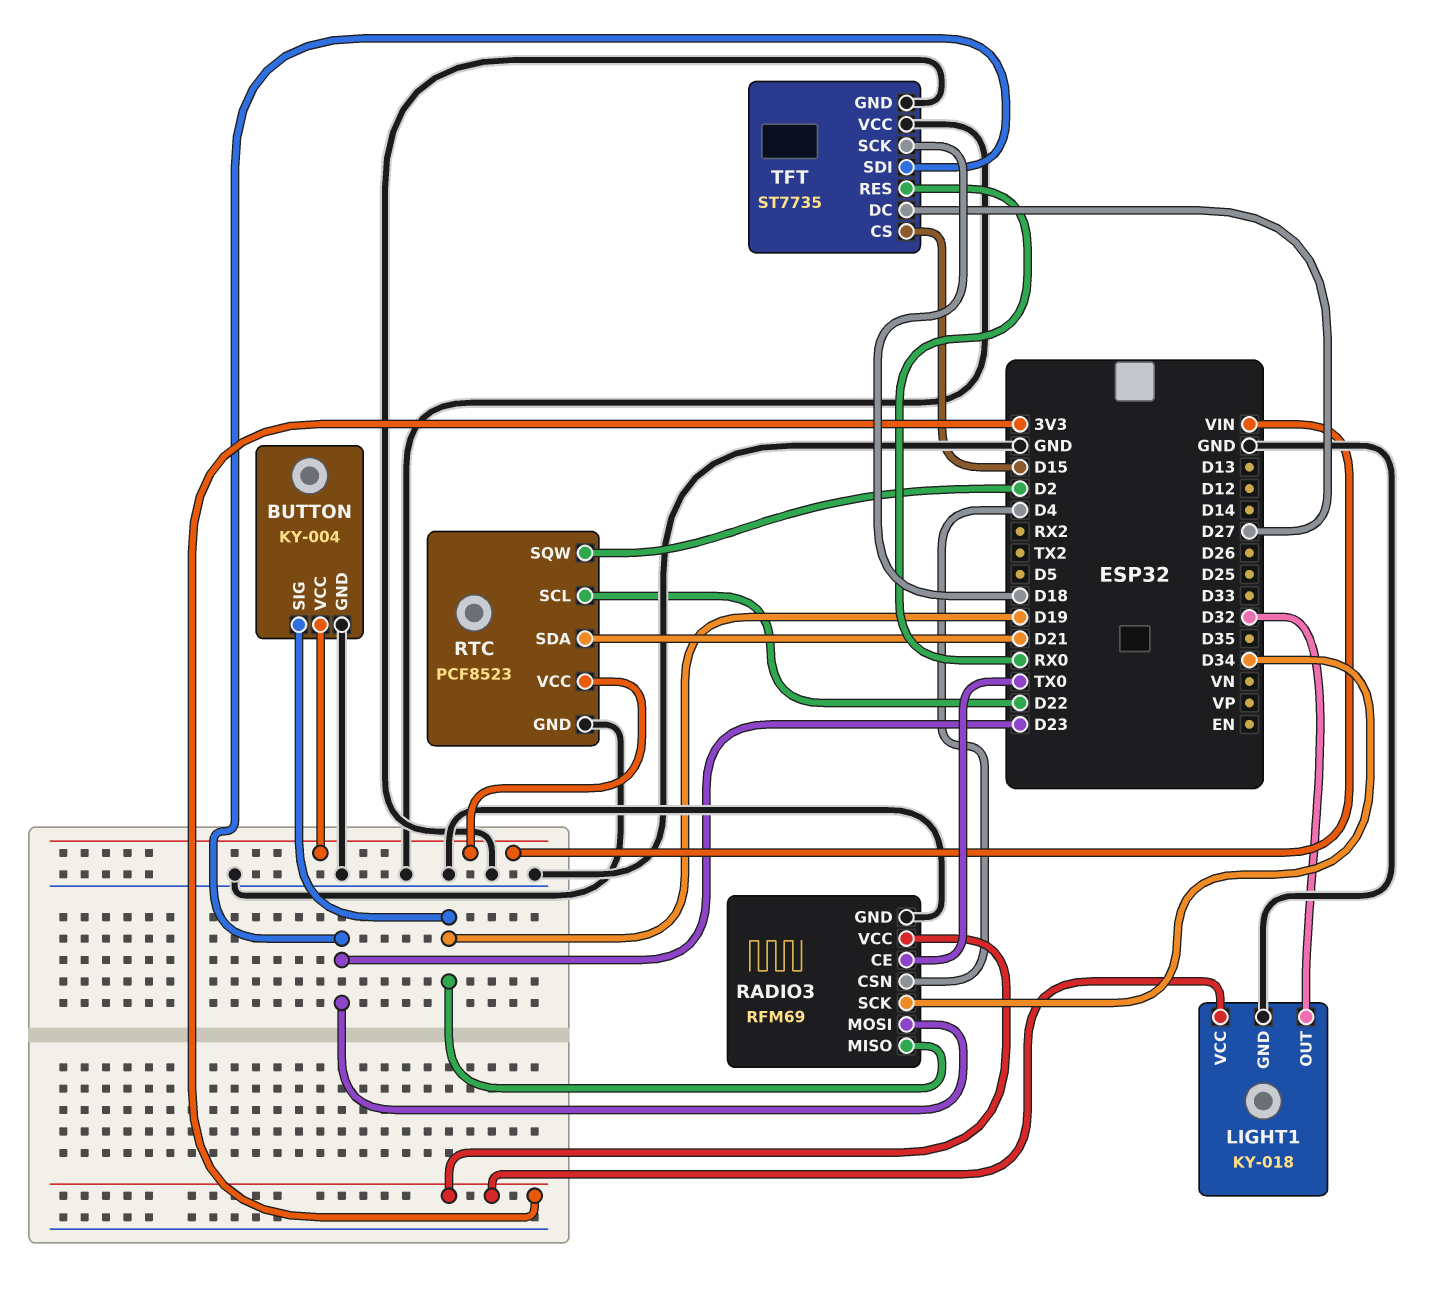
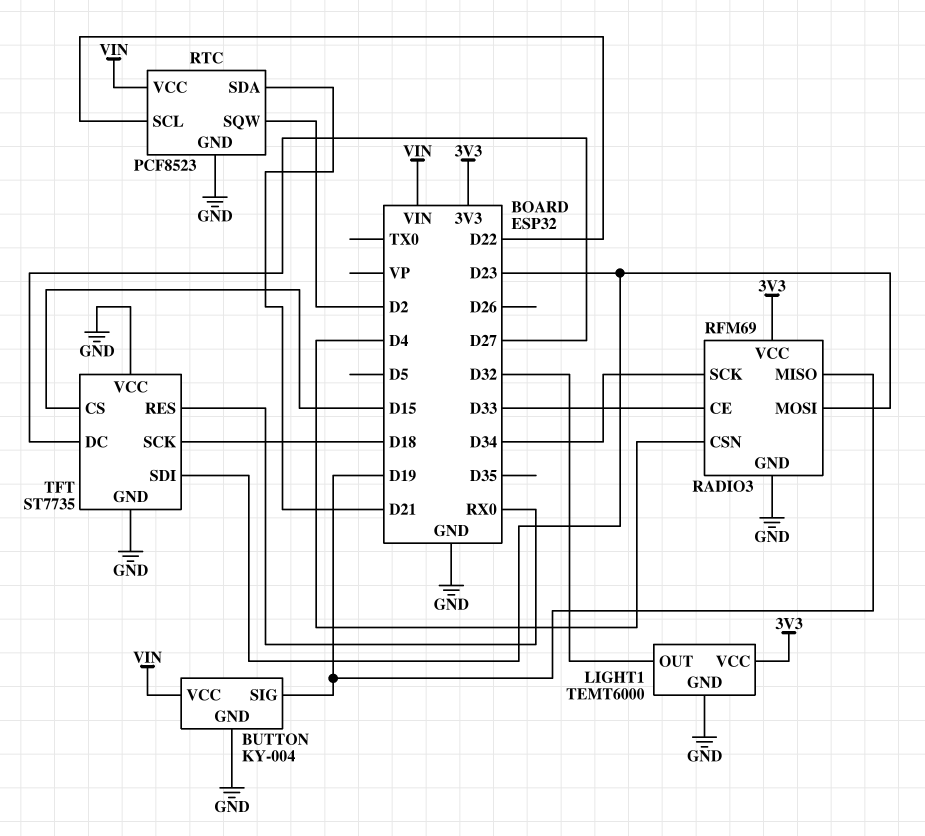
LIGHT1: KY-018 -> TEMT6000
RADIO3 pin CE: TX0 -> D33

